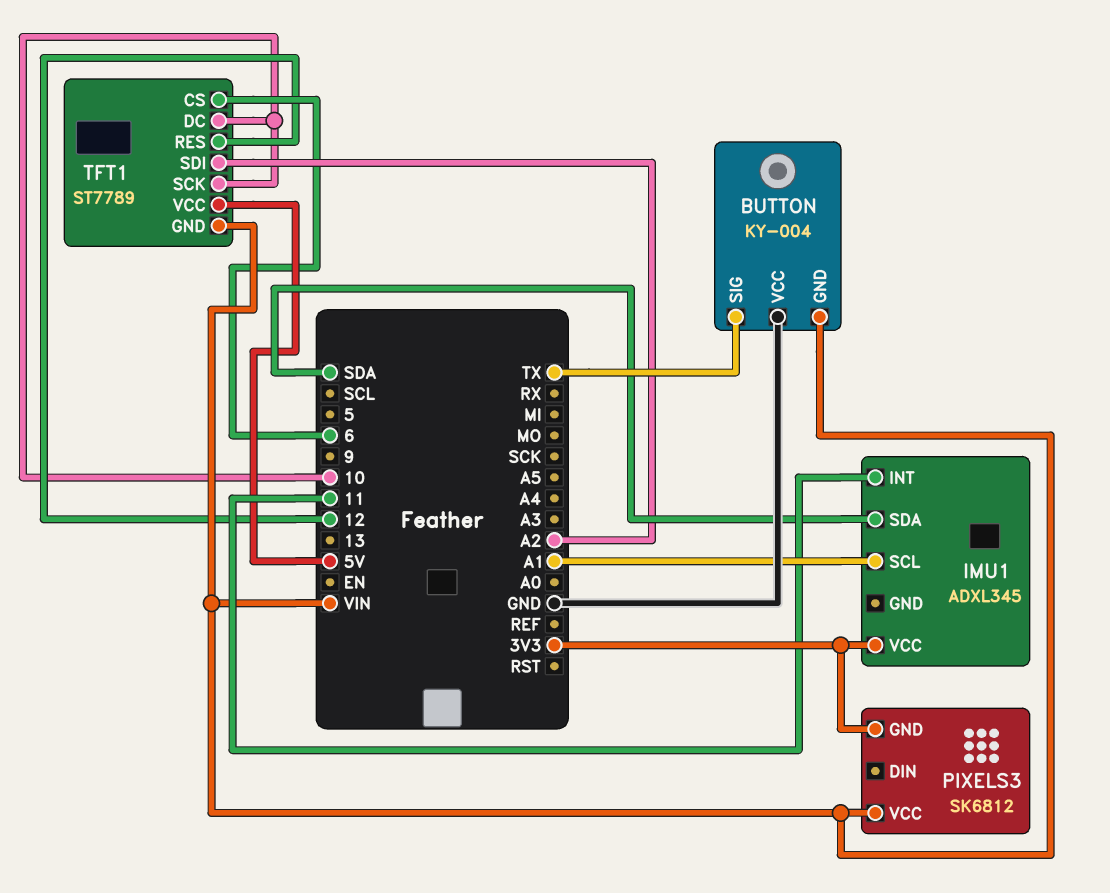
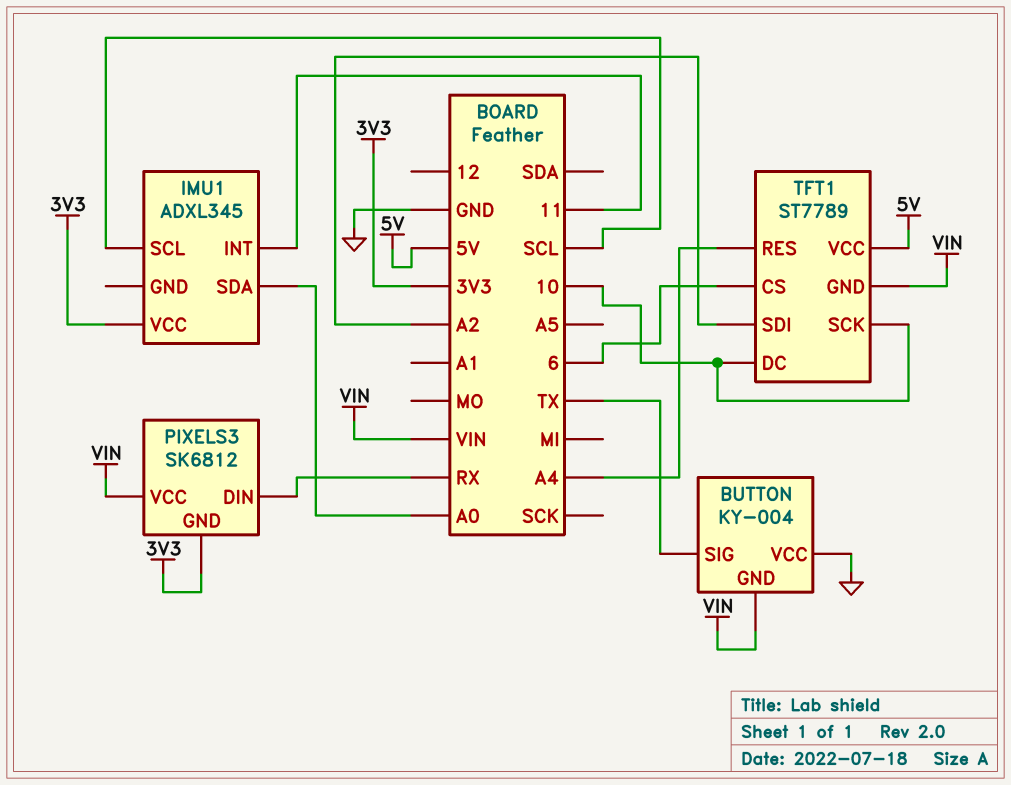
IMU1 pin SCL: A1 -> SCL
IMU1 pin SDA: SDA -> A0
PIXELS3 pin DIN: none -> RX
TFT1 pin RES: 12 -> A4

